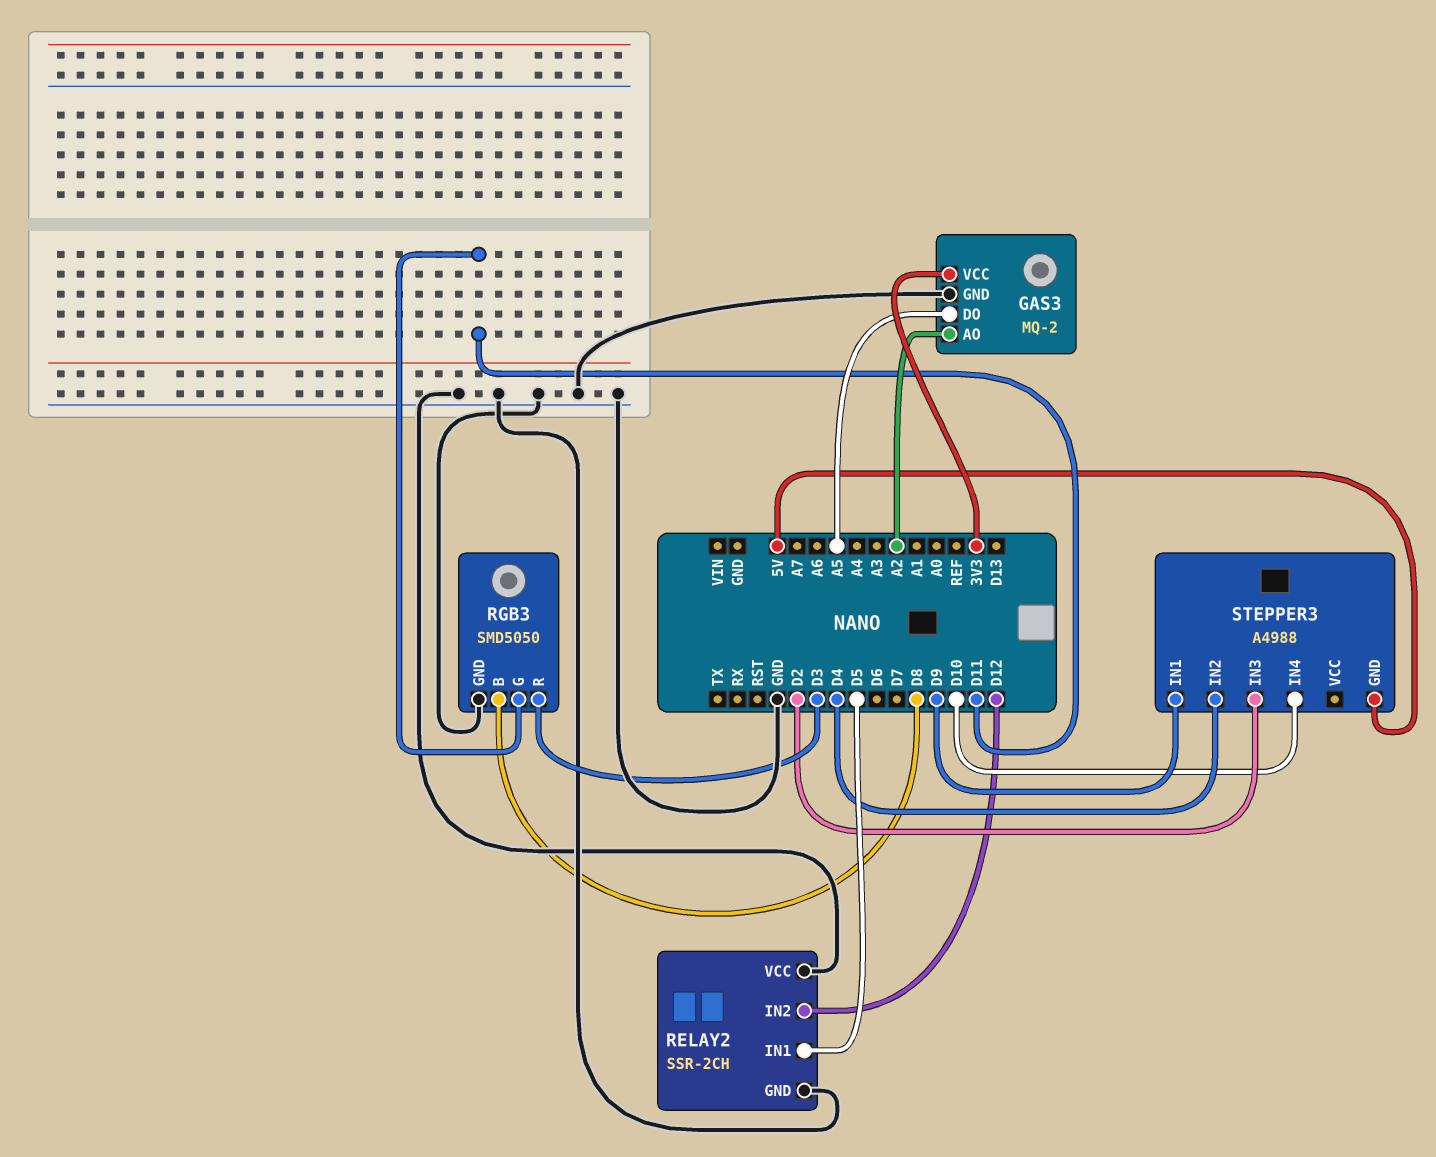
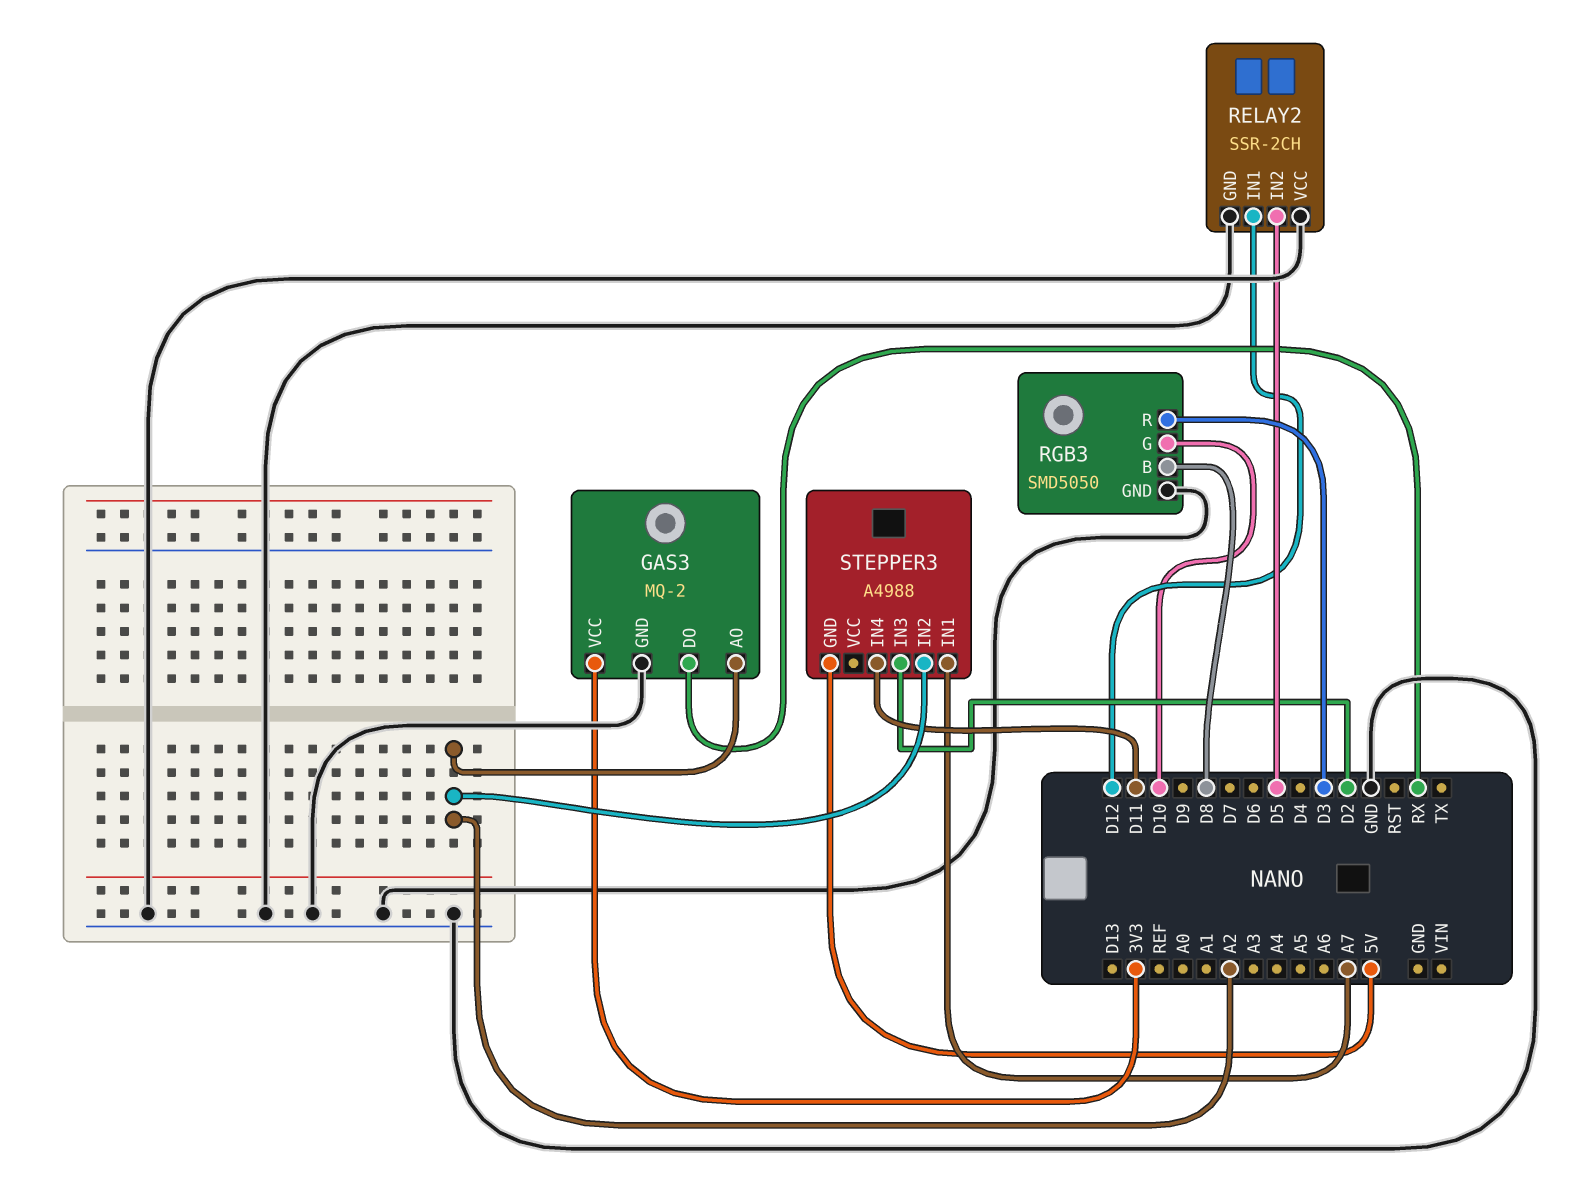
GAS3 pin DO: A5 -> RX
RELAY2 pin IN1: D5 -> D12
RELAY2 pin IN2: D12 -> D5
RGB3 pin G: D11 -> D10
STEPPER3 pin IN1: D9 -> A7
STEPPER3 pin IN2: D4 -> A2
STEPPER3 pin IN4: D10 -> D11

